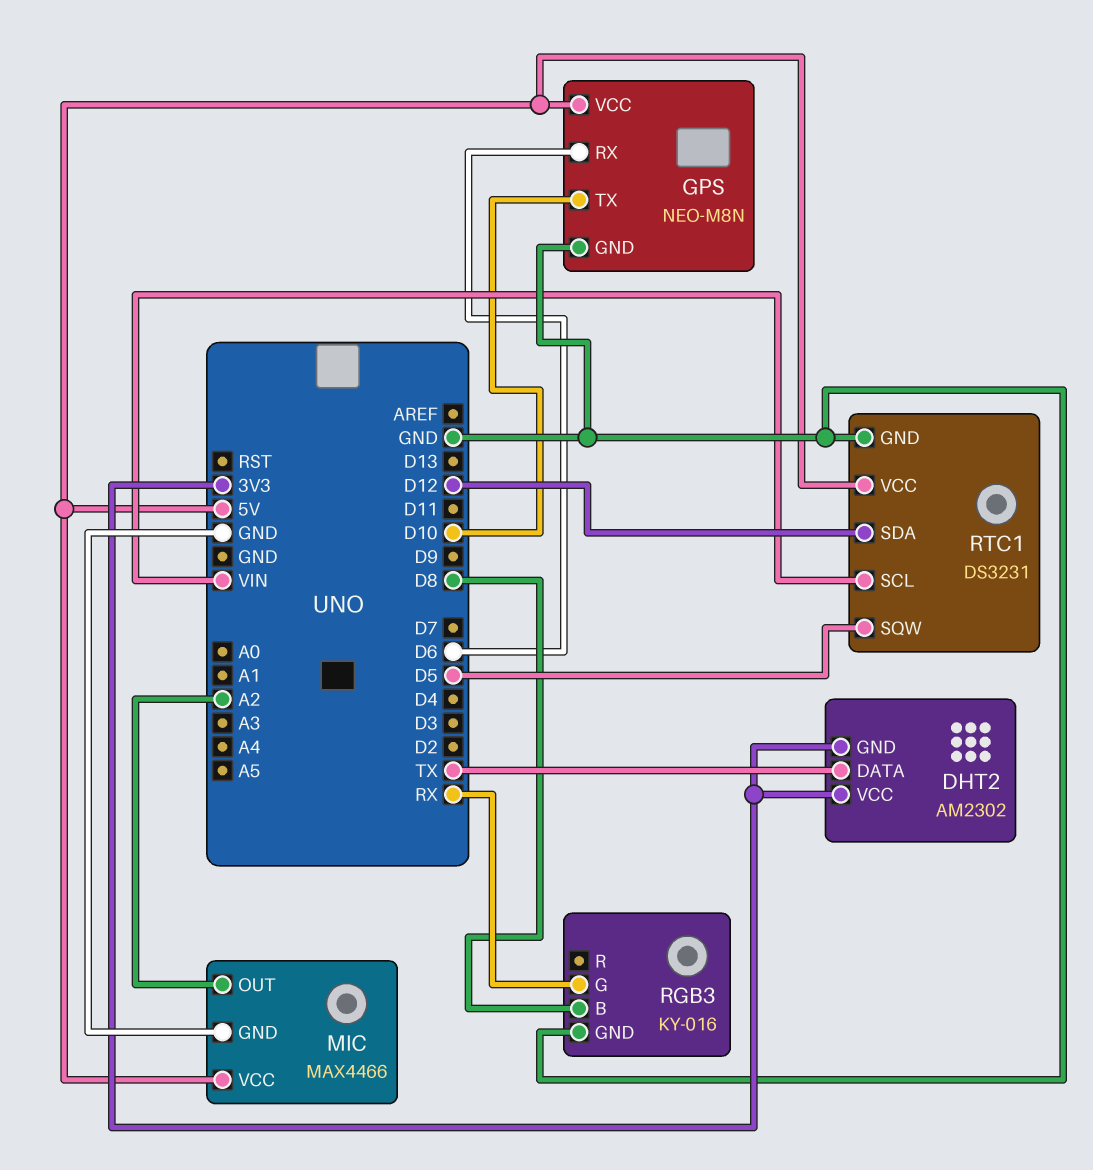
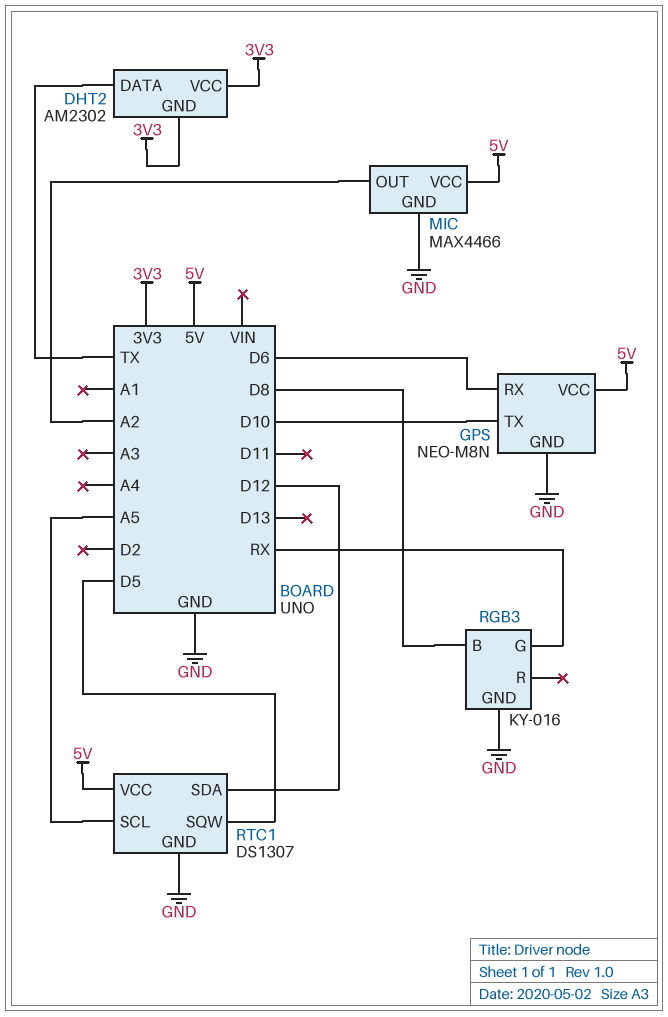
RTC1: DS3231 -> DS1307
RTC1 pin SCL: VIN -> A5

